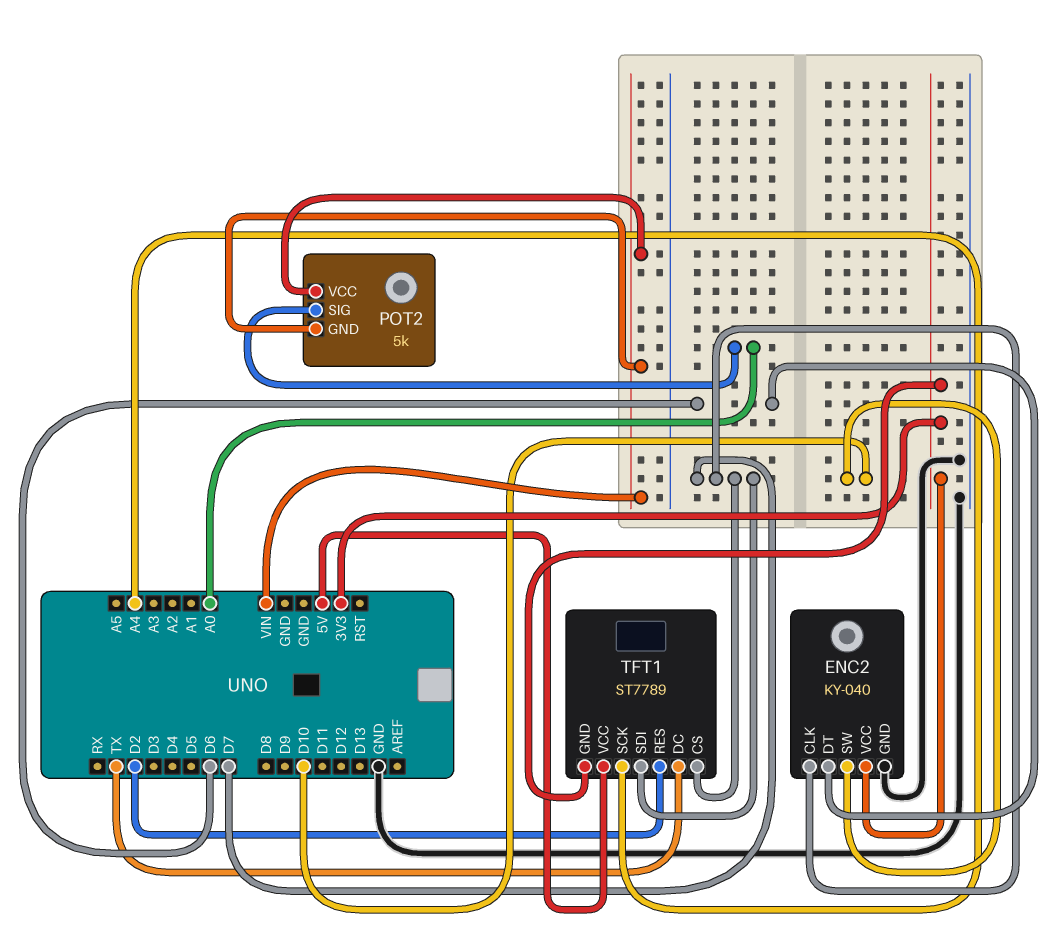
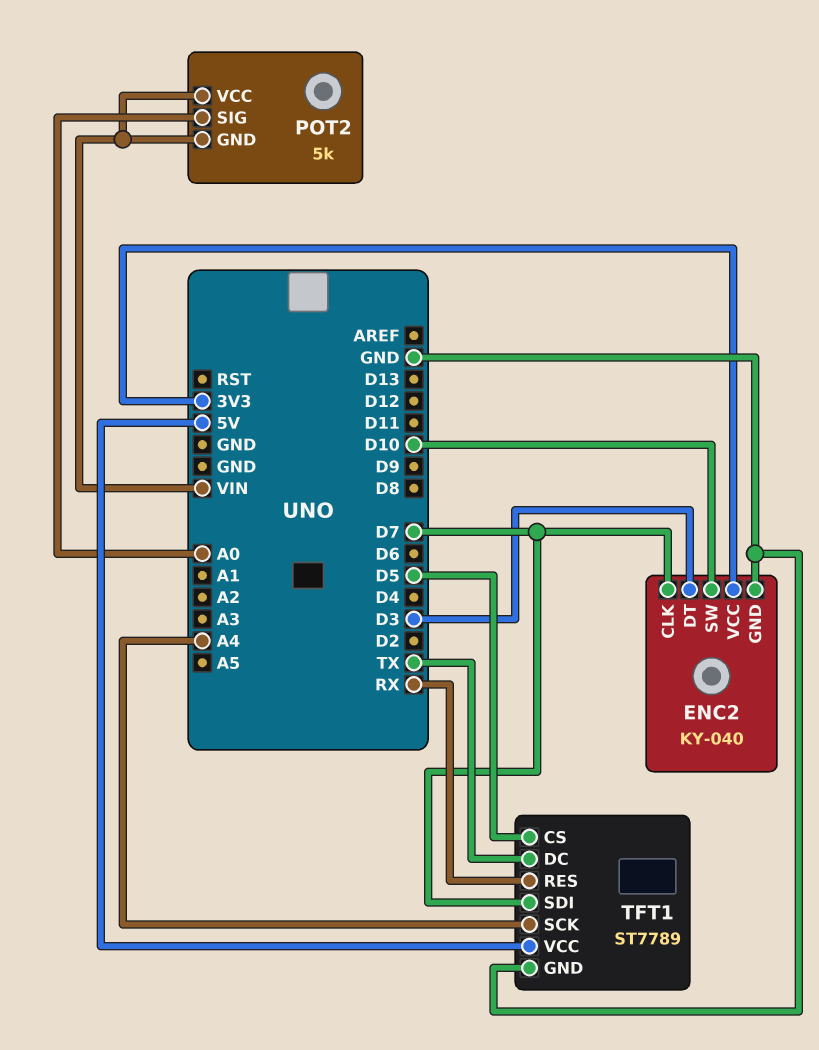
ENC2 pin DT: D6 -> D3
TFT1 pin CS: D7 -> D5
TFT1 pin GND: 3V3 -> GND
TFT1 pin RES: D2 -> RX

